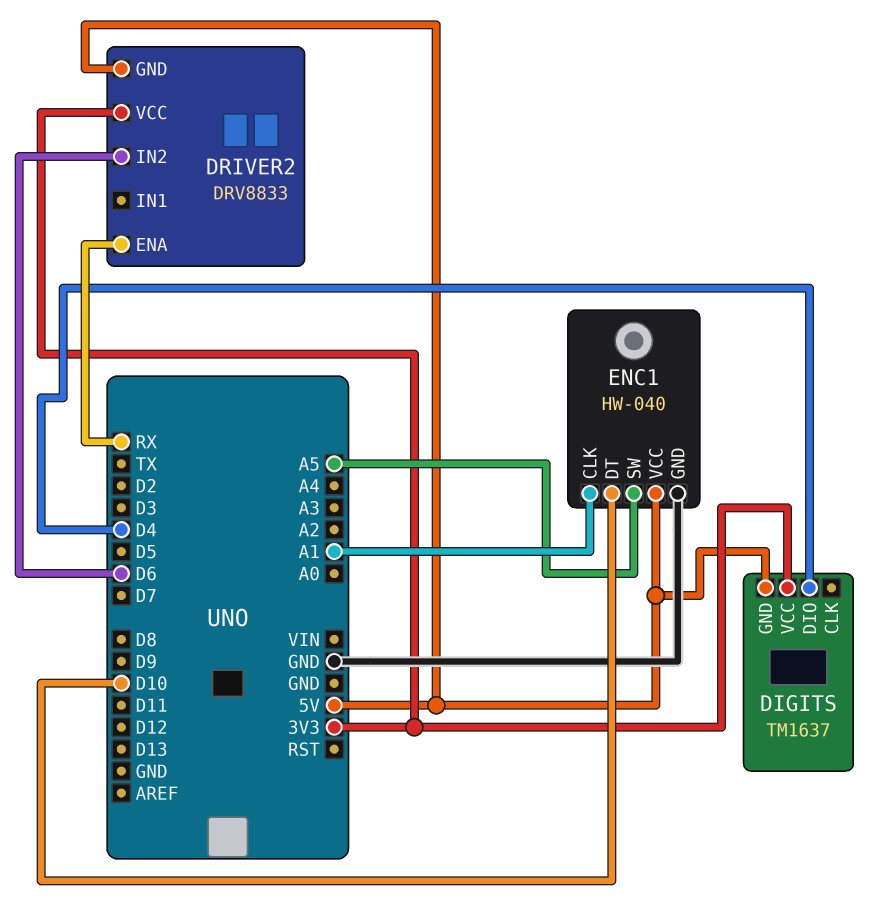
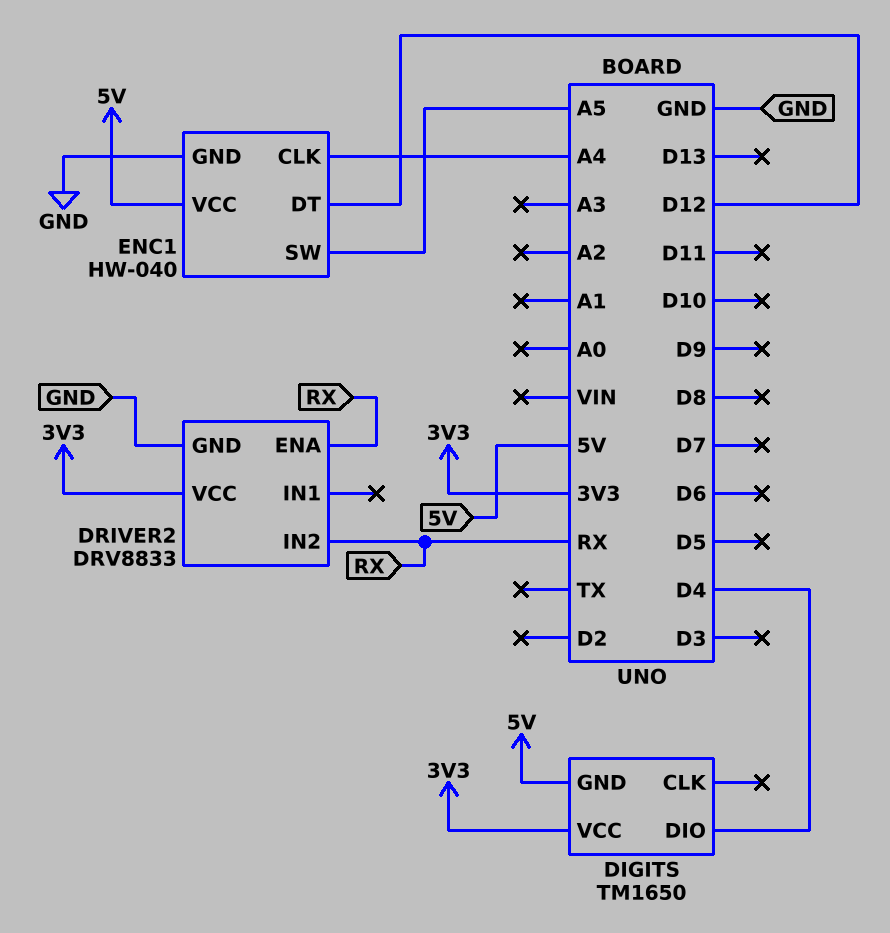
DIGITS: TM1637 -> TM1650
DRIVER2 pin GND: 5V -> GND
DRIVER2 pin IN2: D6 -> RX
ENC1 pin CLK: A1 -> A4
ENC1 pin DT: D10 -> D12

